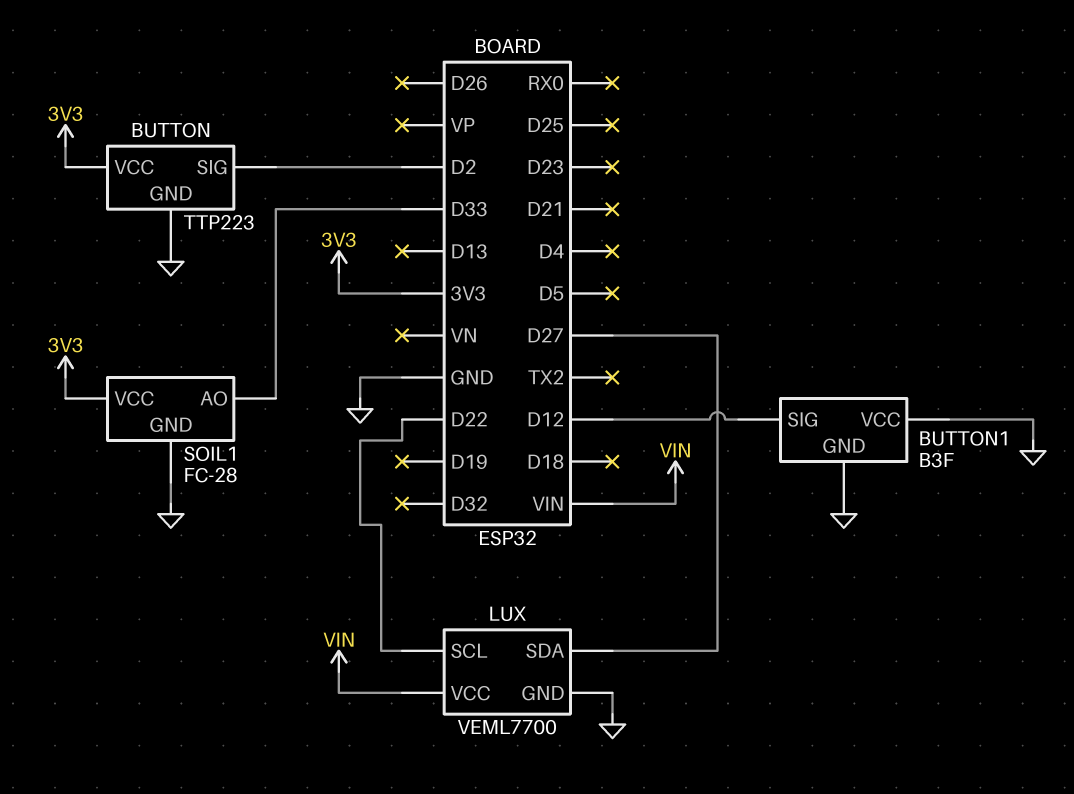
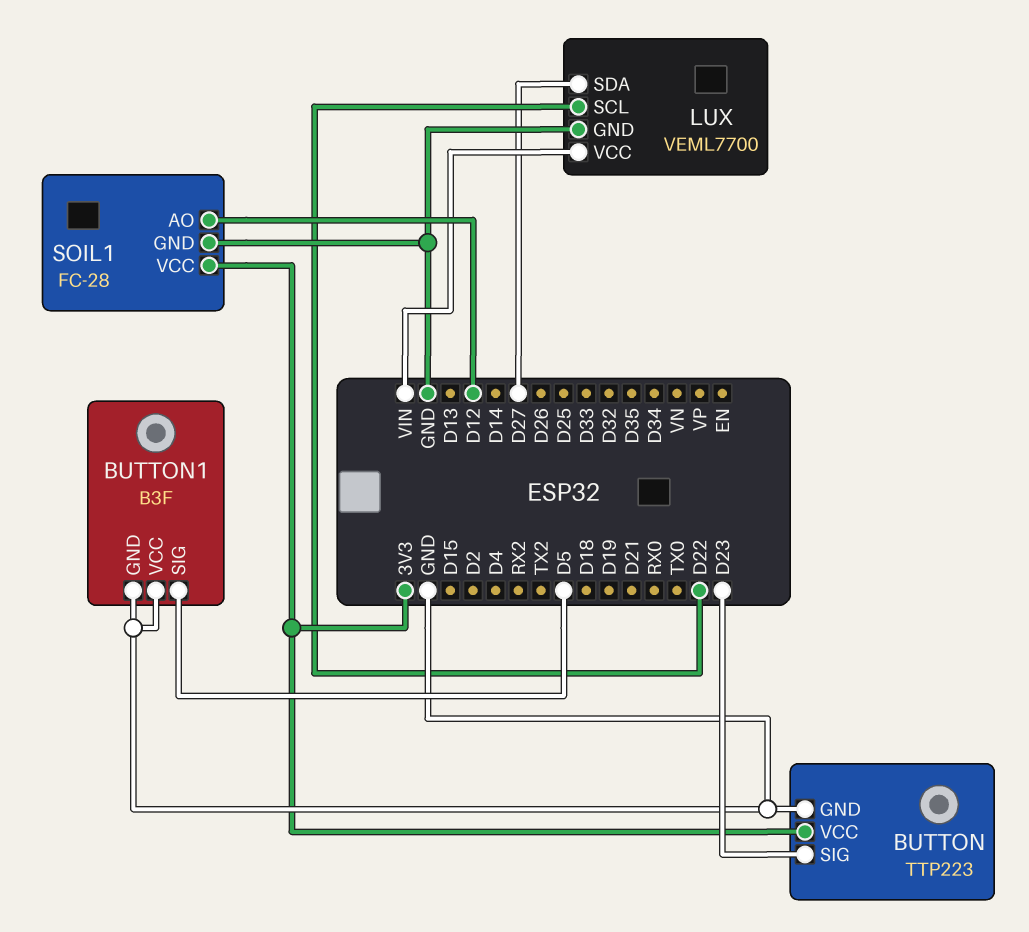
BUTTON pin SIG: D2 -> D23
BUTTON1 pin SIG: D12 -> D5
SOIL1 pin AO: D33 -> D12

